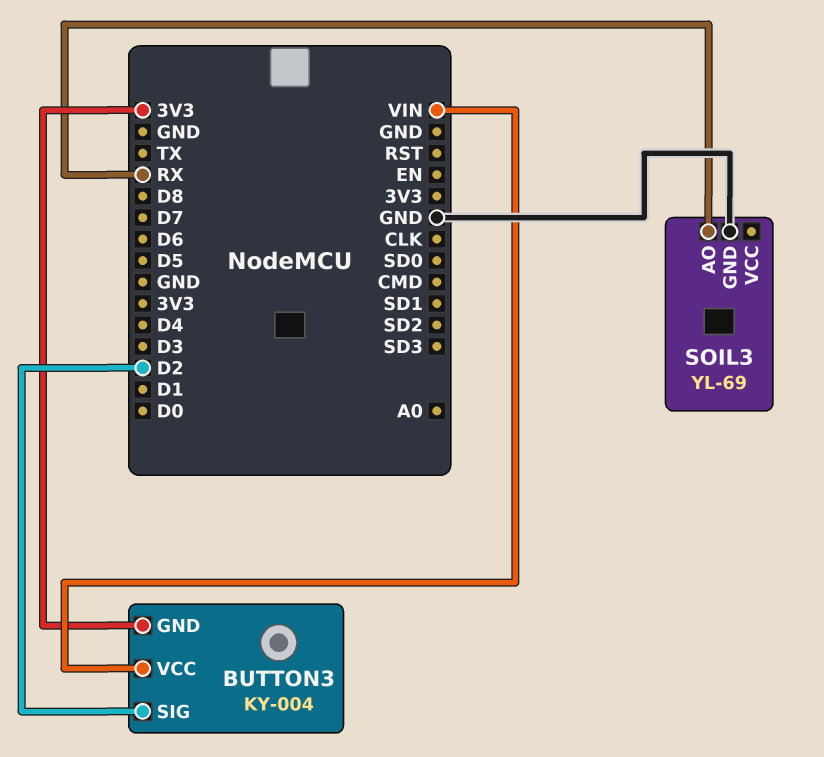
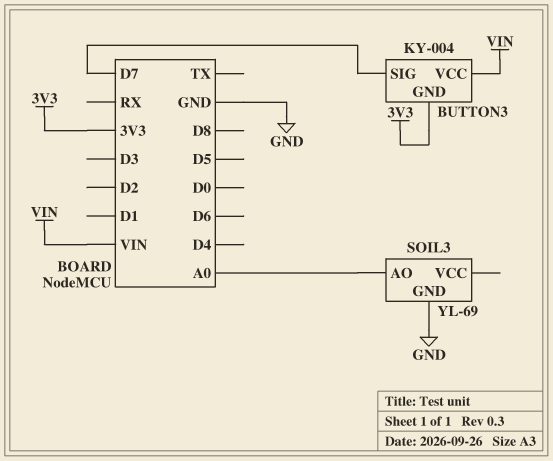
BUTTON3 pin SIG: D2 -> D7
SOIL3 pin AO: RX -> A0

